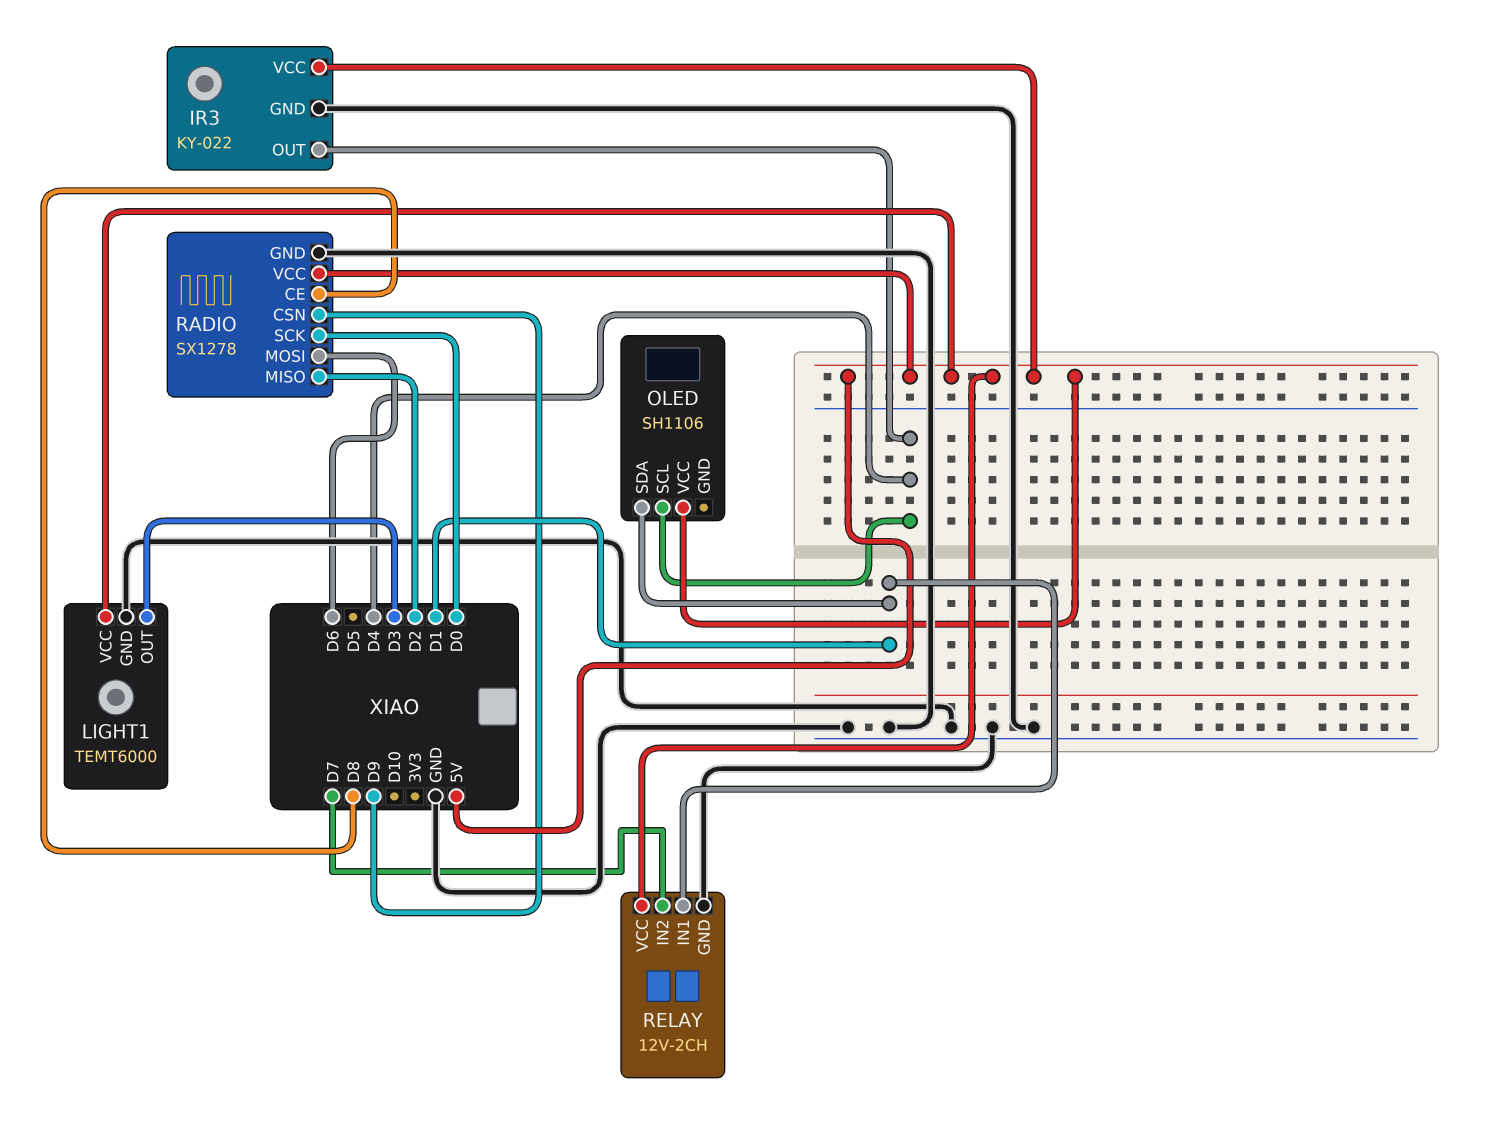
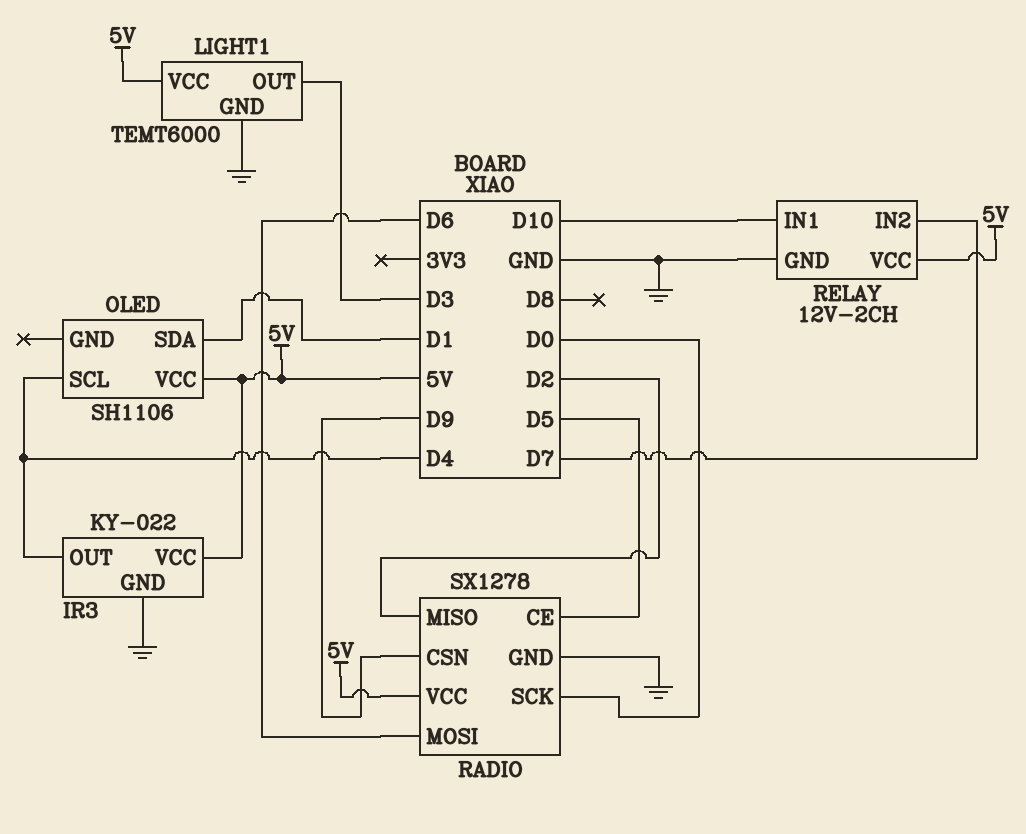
RADIO pin CE: D8 -> D5
RELAY pin IN1: D1 -> D10

